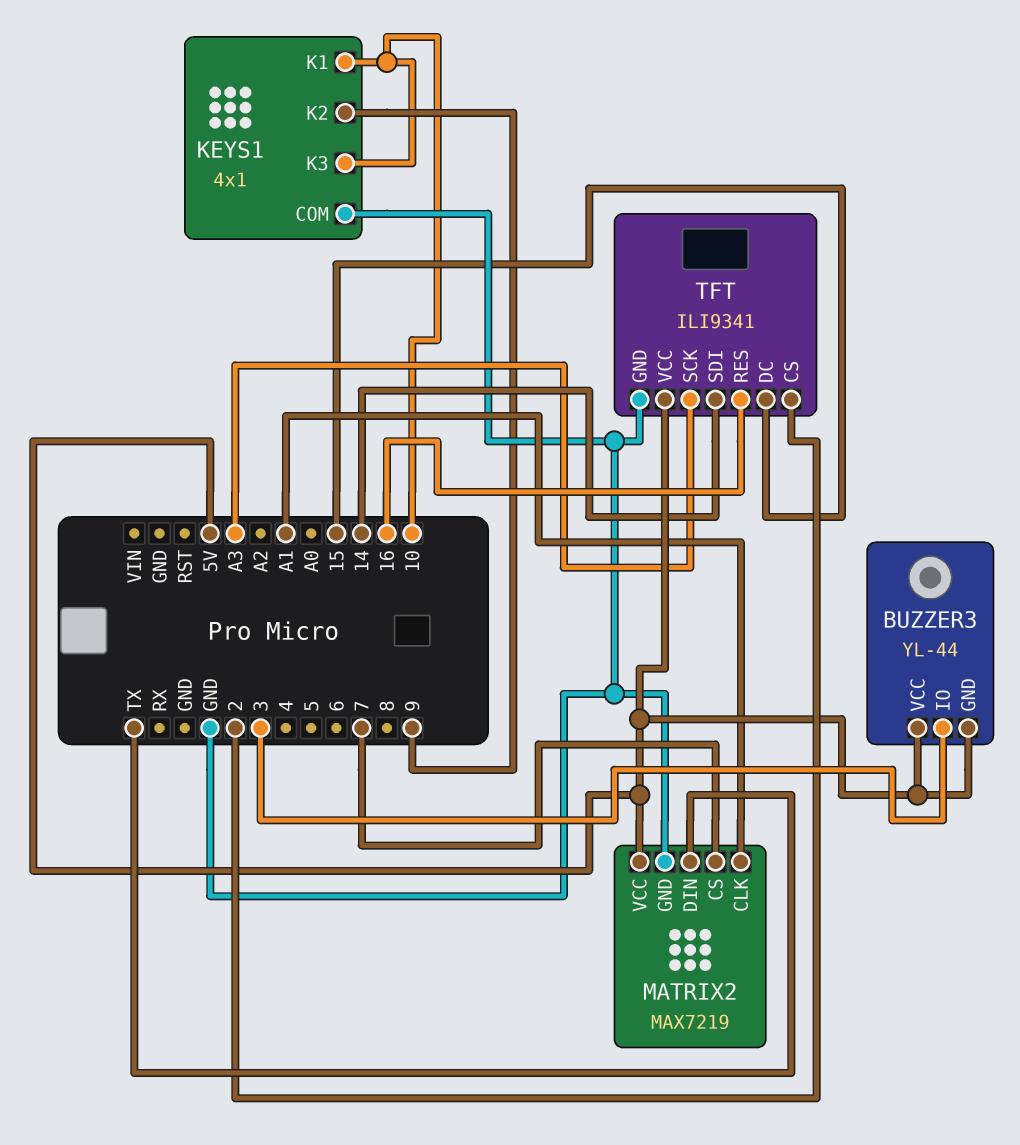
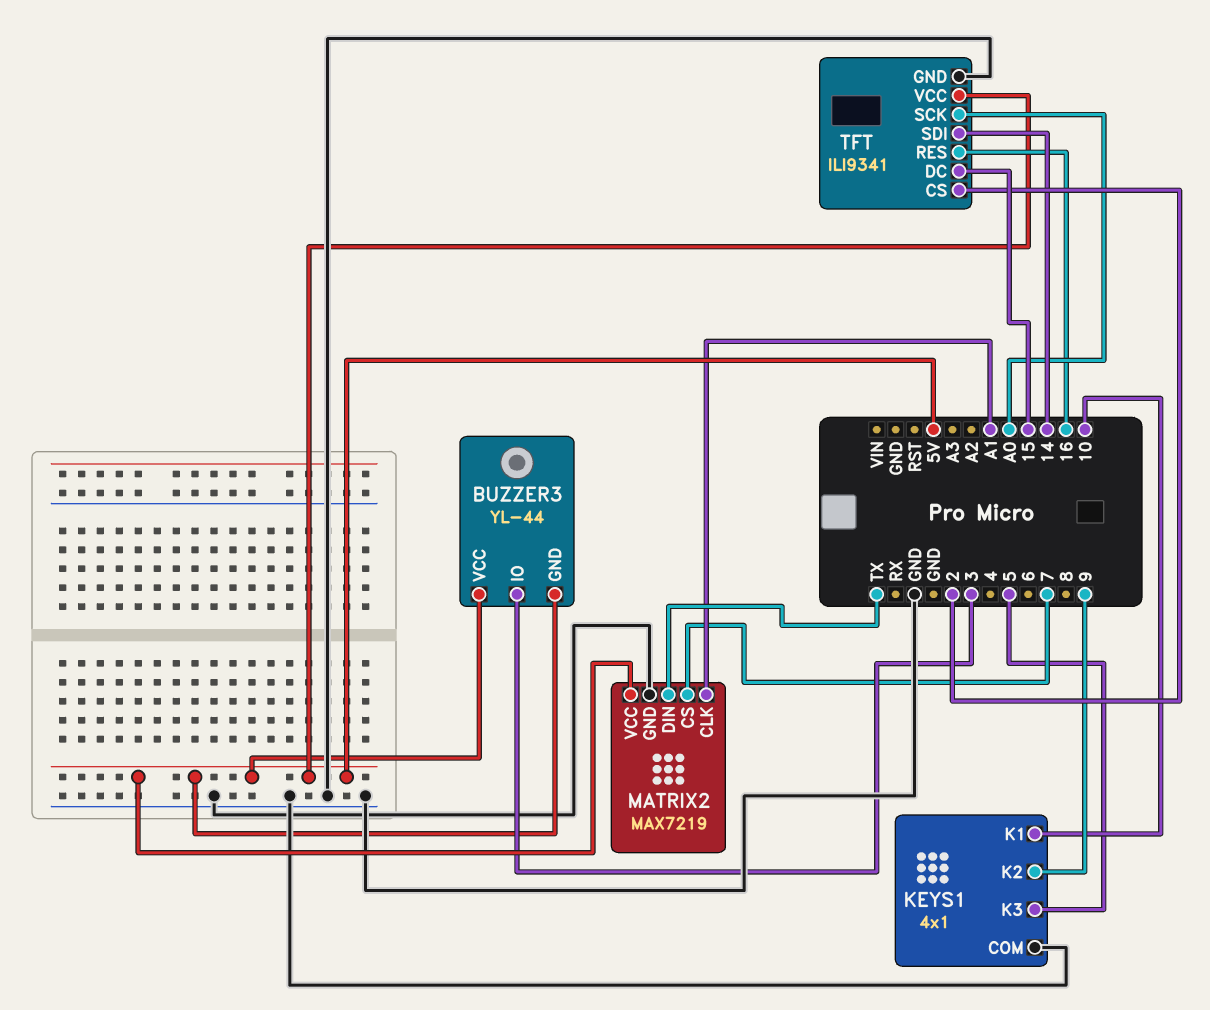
KEYS1 pin K3: 10 -> 5
TFT pin SCK: A3 -> A0

